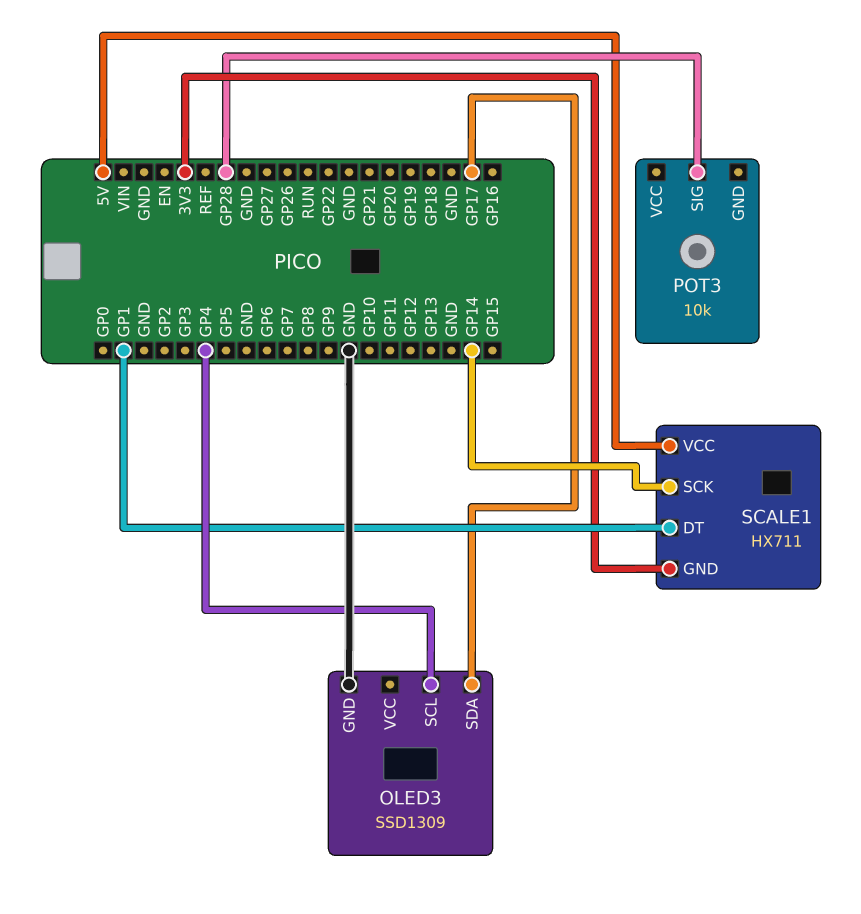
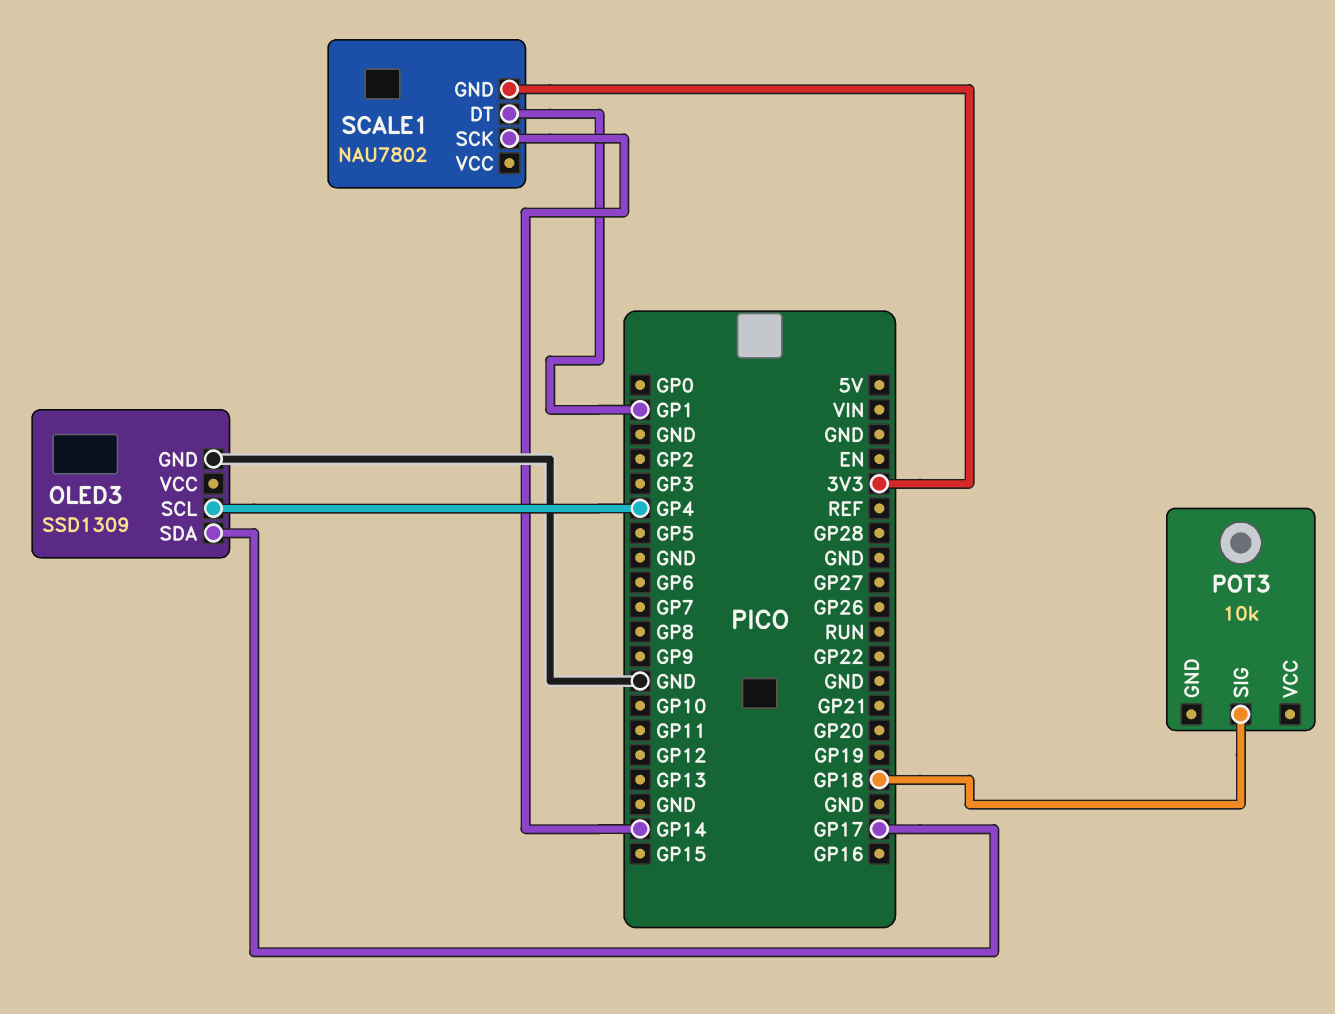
POT3 pin SIG: GP28 -> GP18
SCALE1: HX711 -> NAU7802
SCALE1 pin VCC: 5V -> none

